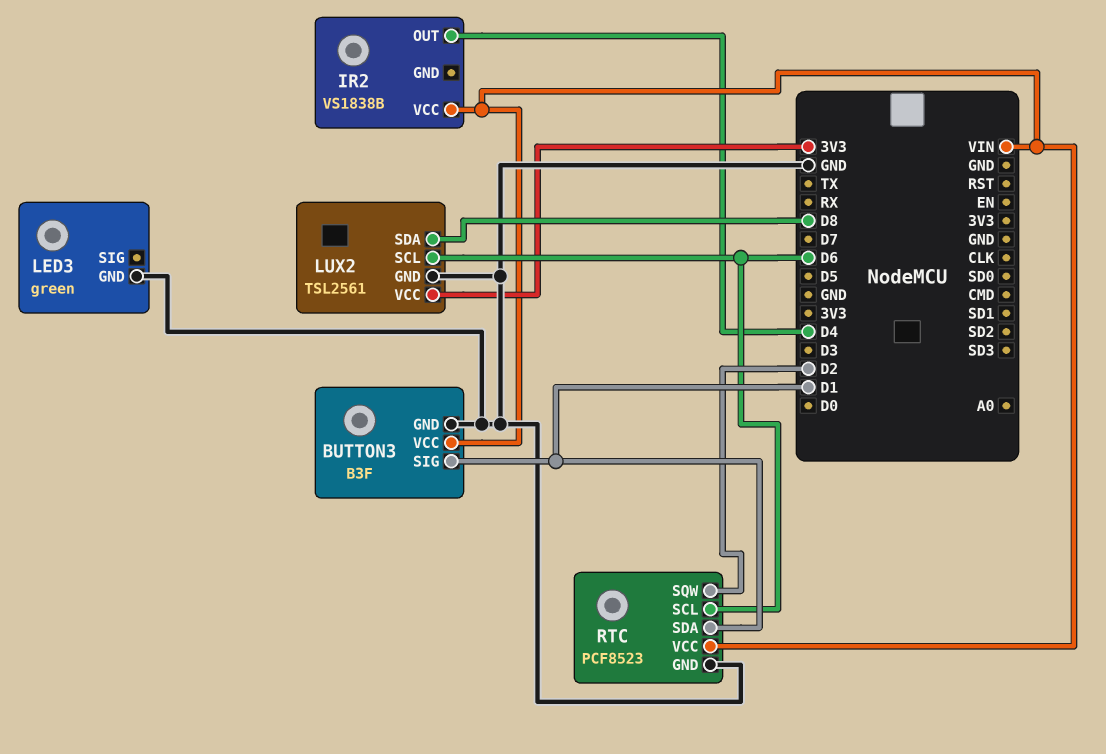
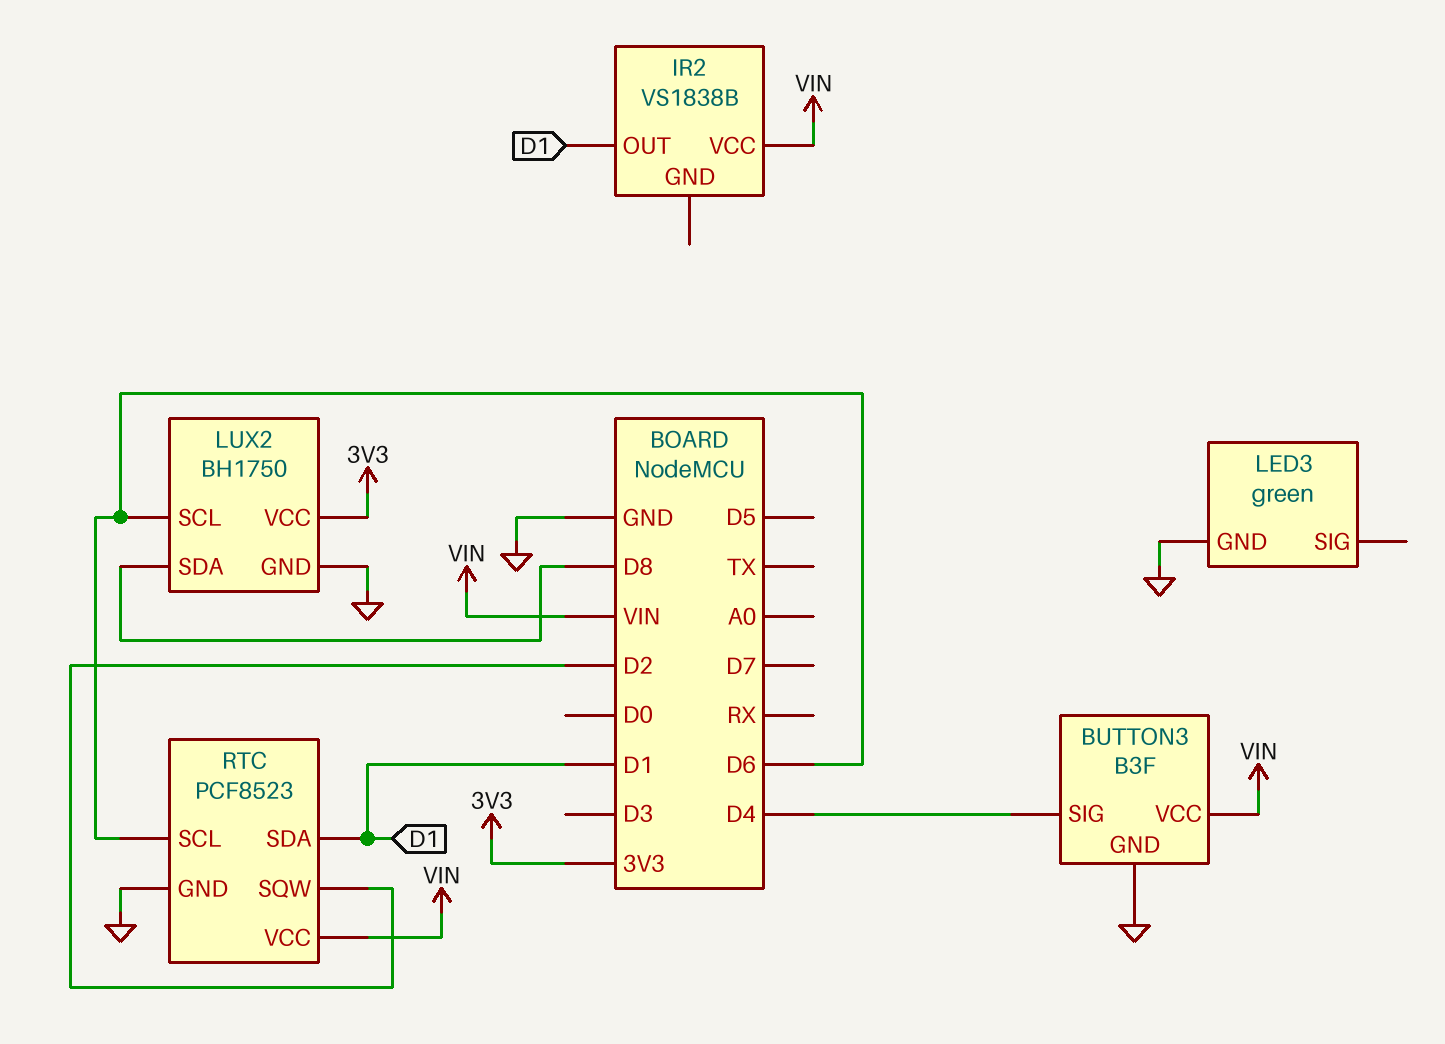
BUTTON3 pin SIG: D1 -> D4
IR2 pin OUT: D4 -> D1
LUX2: TSL2561 -> BH1750

